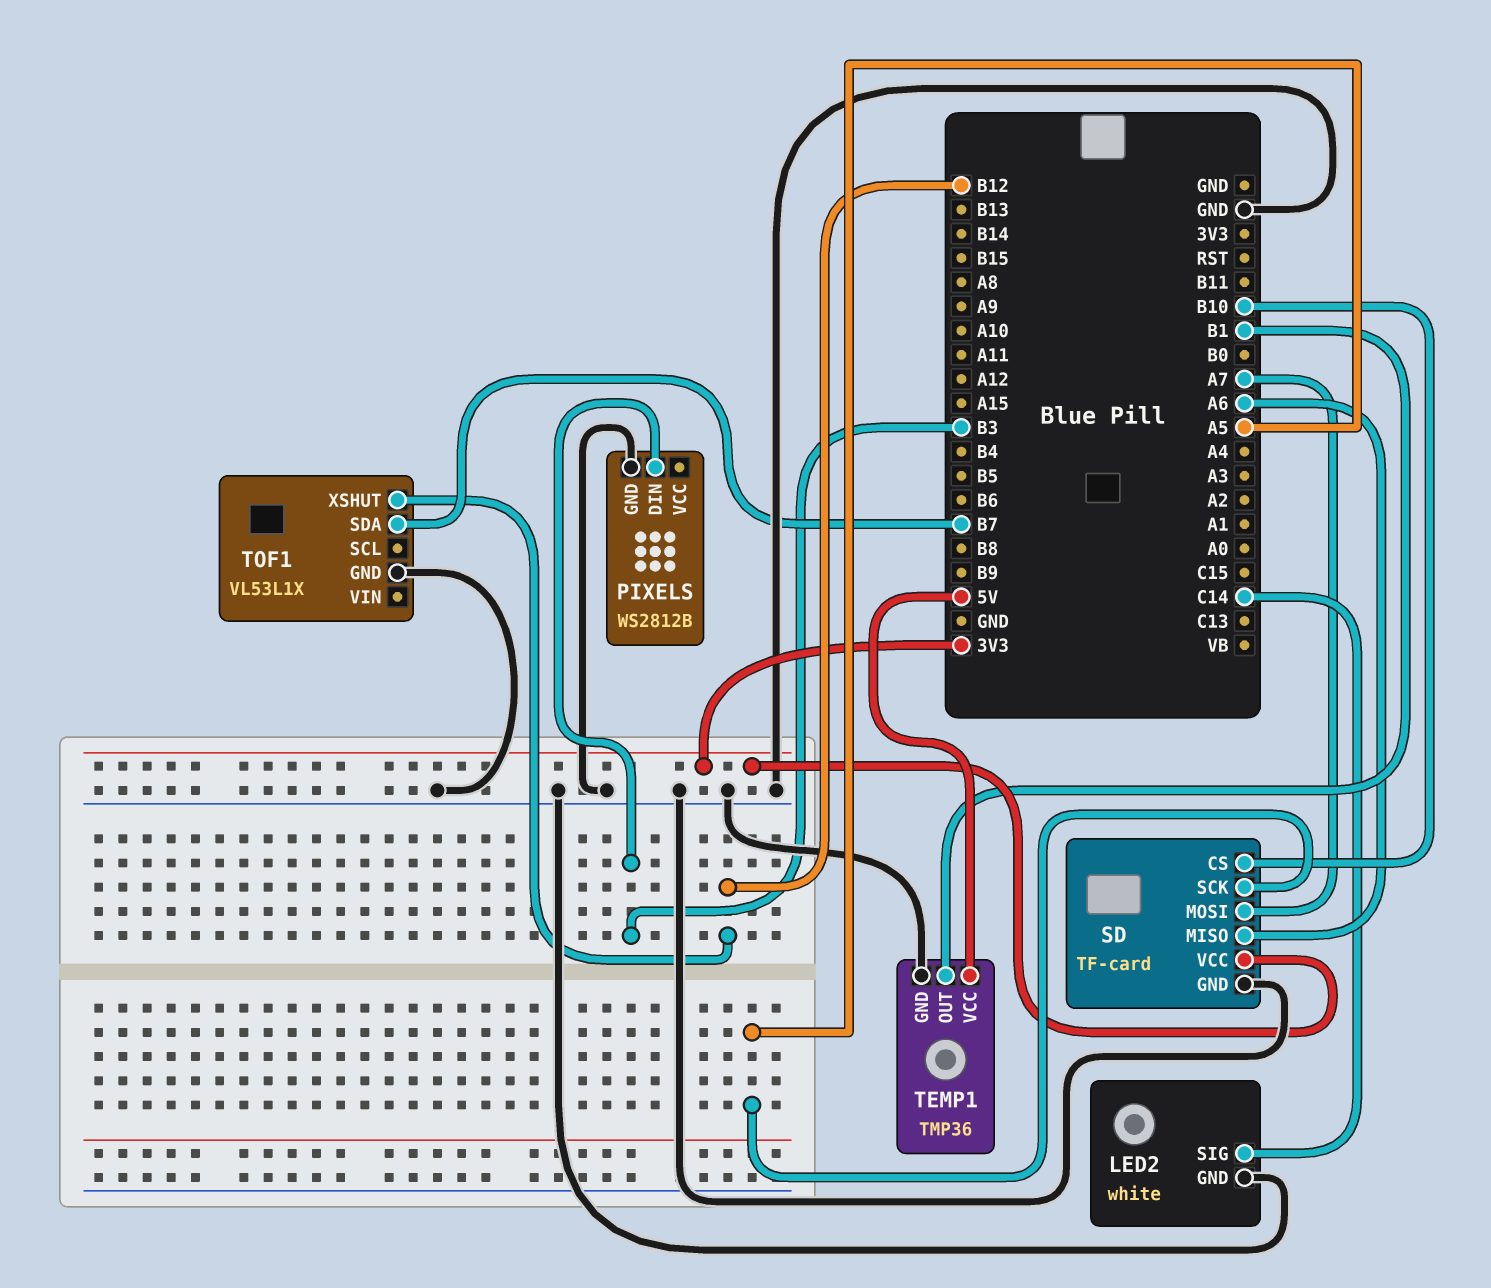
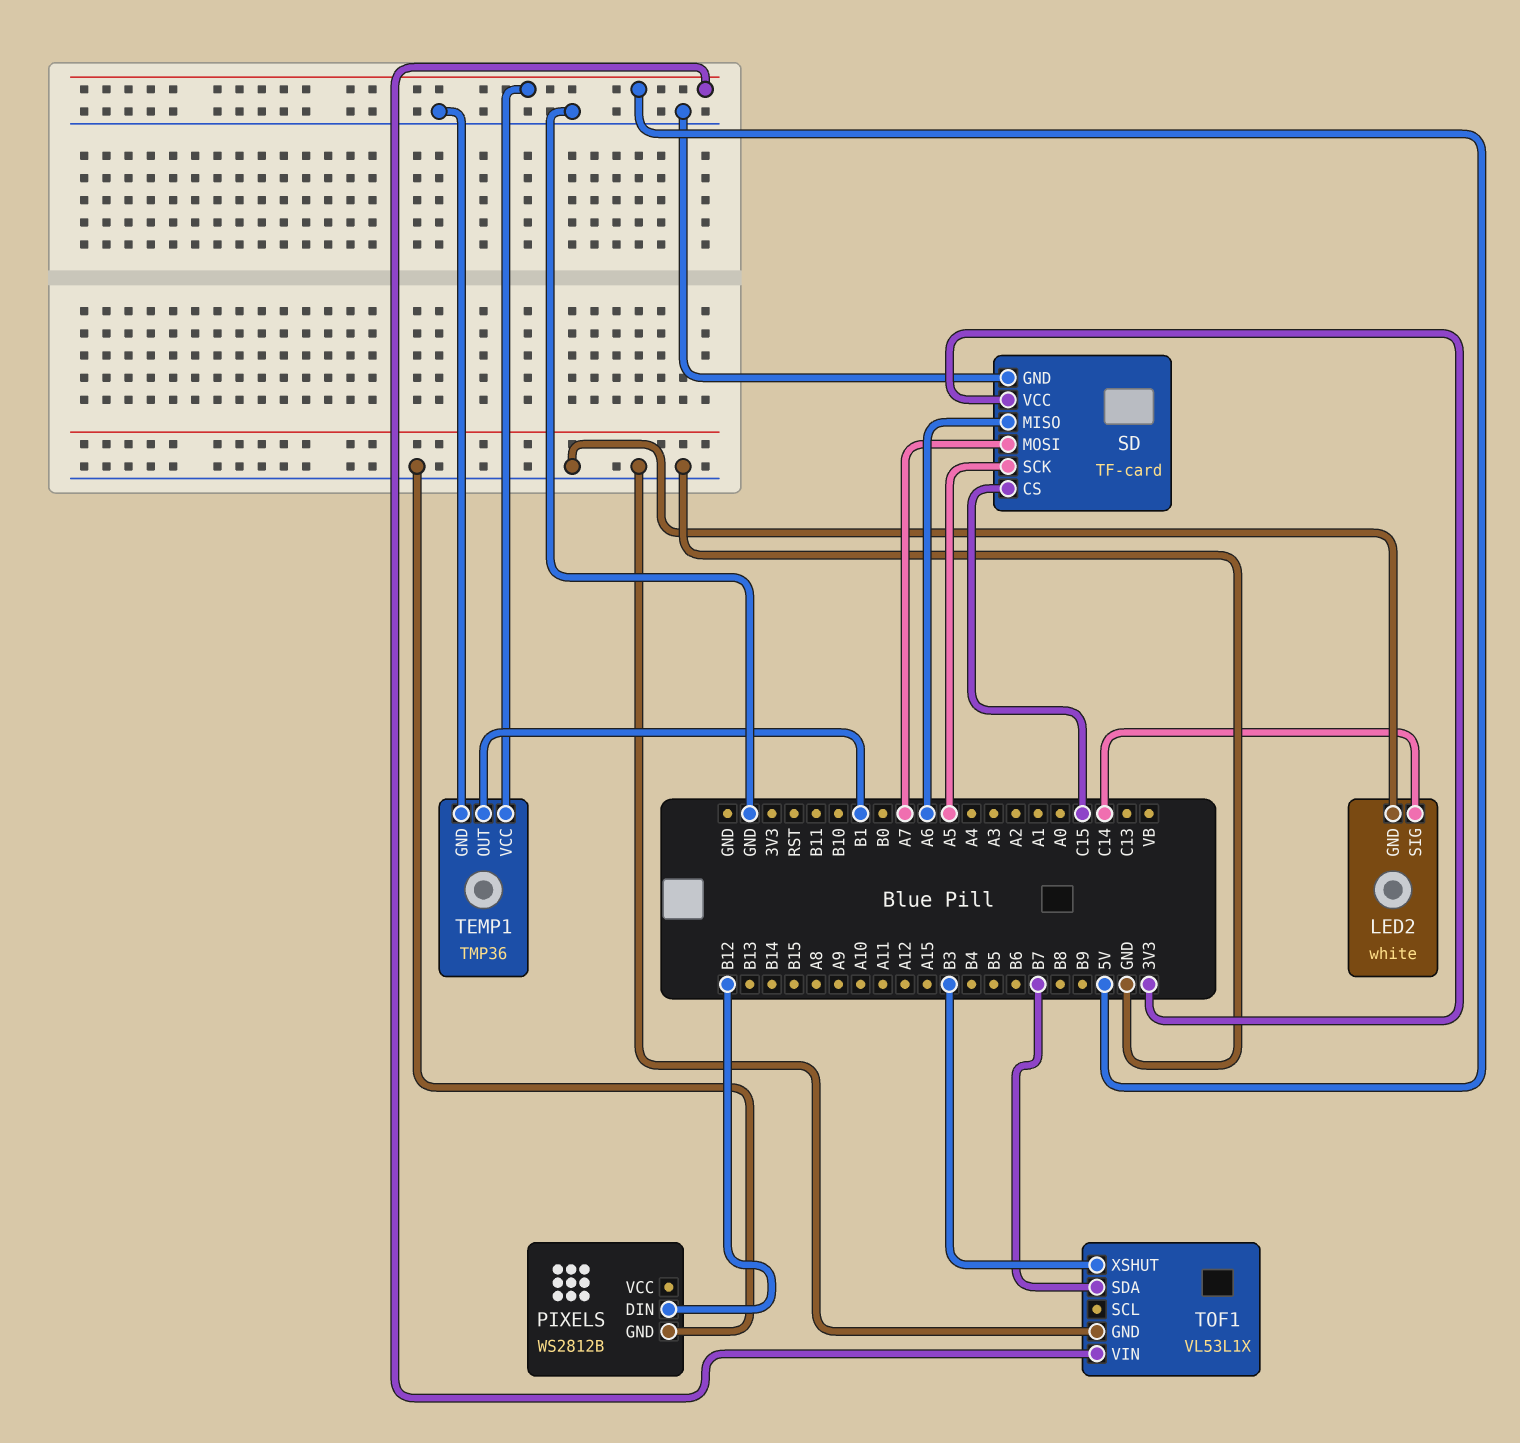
PIXELS pin DIN: B3 -> B12
SD pin CS: B10 -> C15
TOF1 pin VIN: none -> 5V
TOF1 pin XSHUT: B12 -> B3

